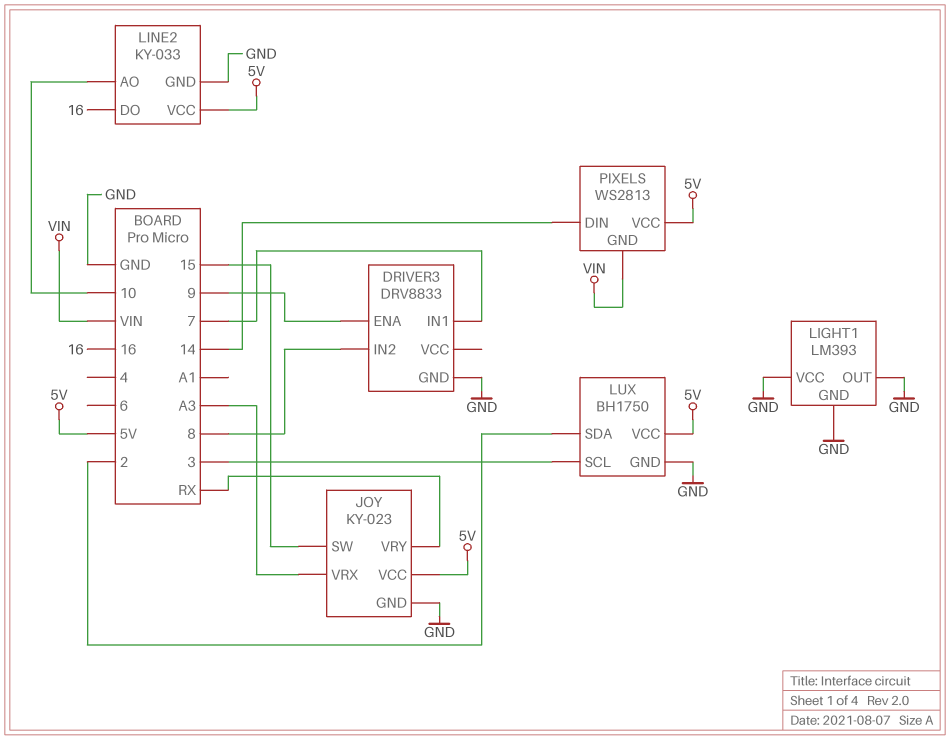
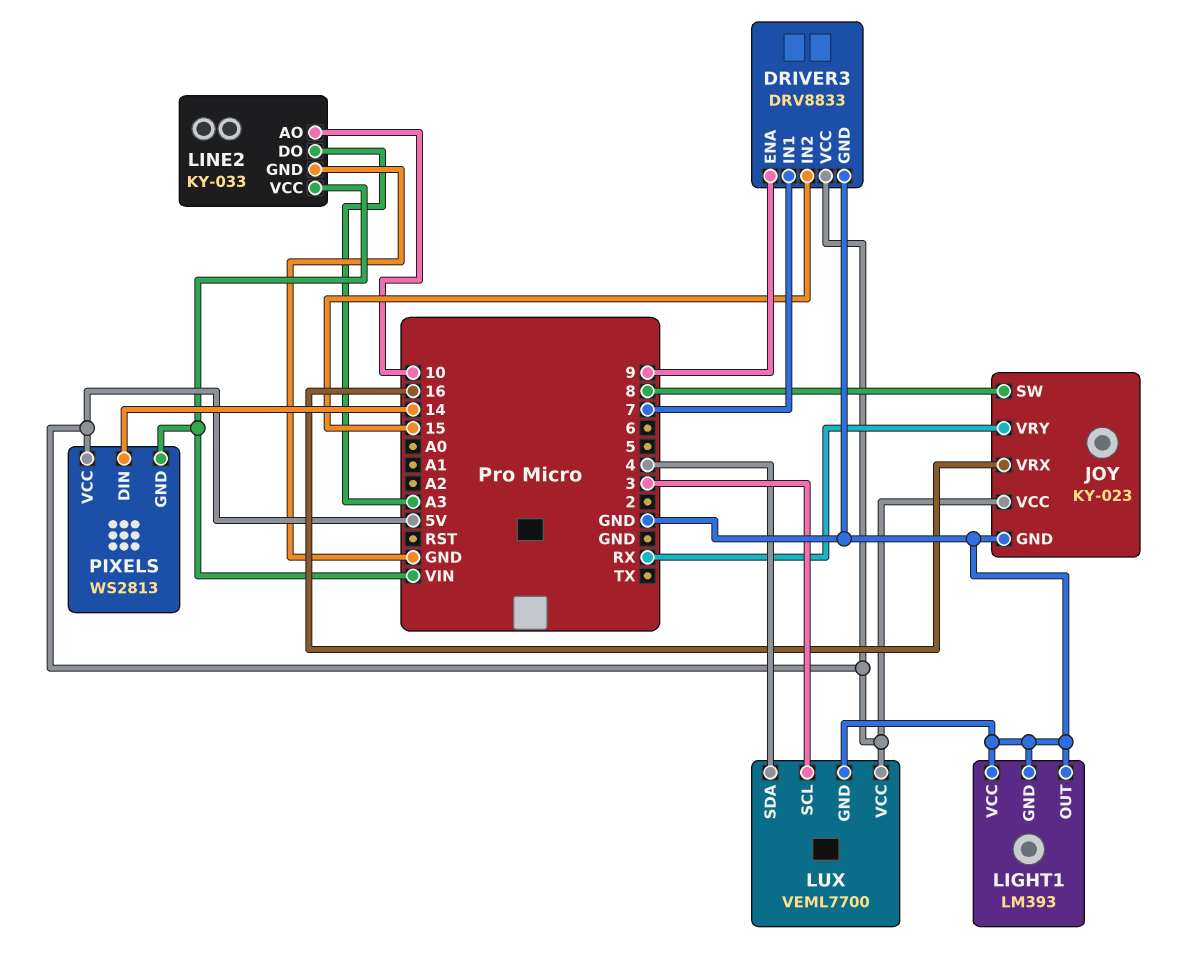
DRIVER3 pin IN2: 8 -> 15
DRIVER3 pin VCC: none -> 5V
JOY pin SW: 15 -> 8
JOY pin VRX: A3 -> 16
LINE2 pin DO: 16 -> A3
LINE2 pin VCC: 5V -> VIN
LUX: BH1750 -> VEML7700
LUX pin SDA: 2 -> 4

